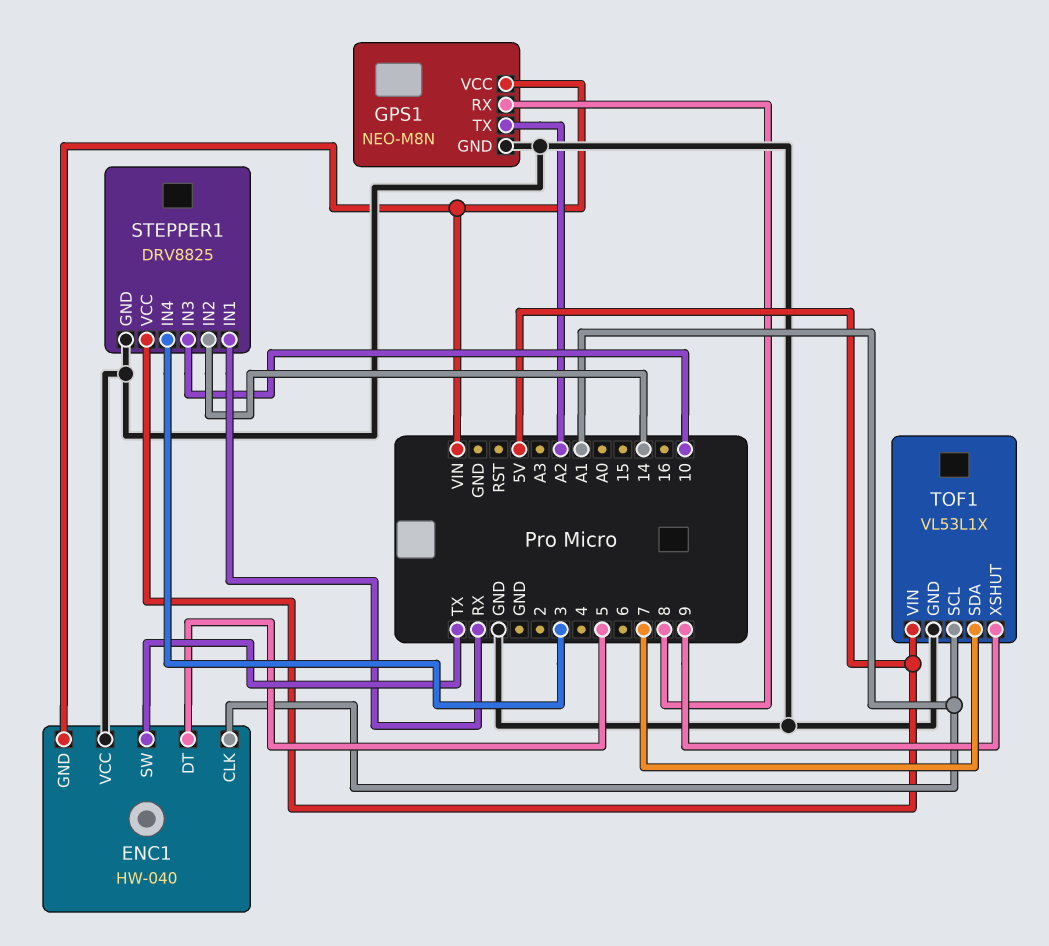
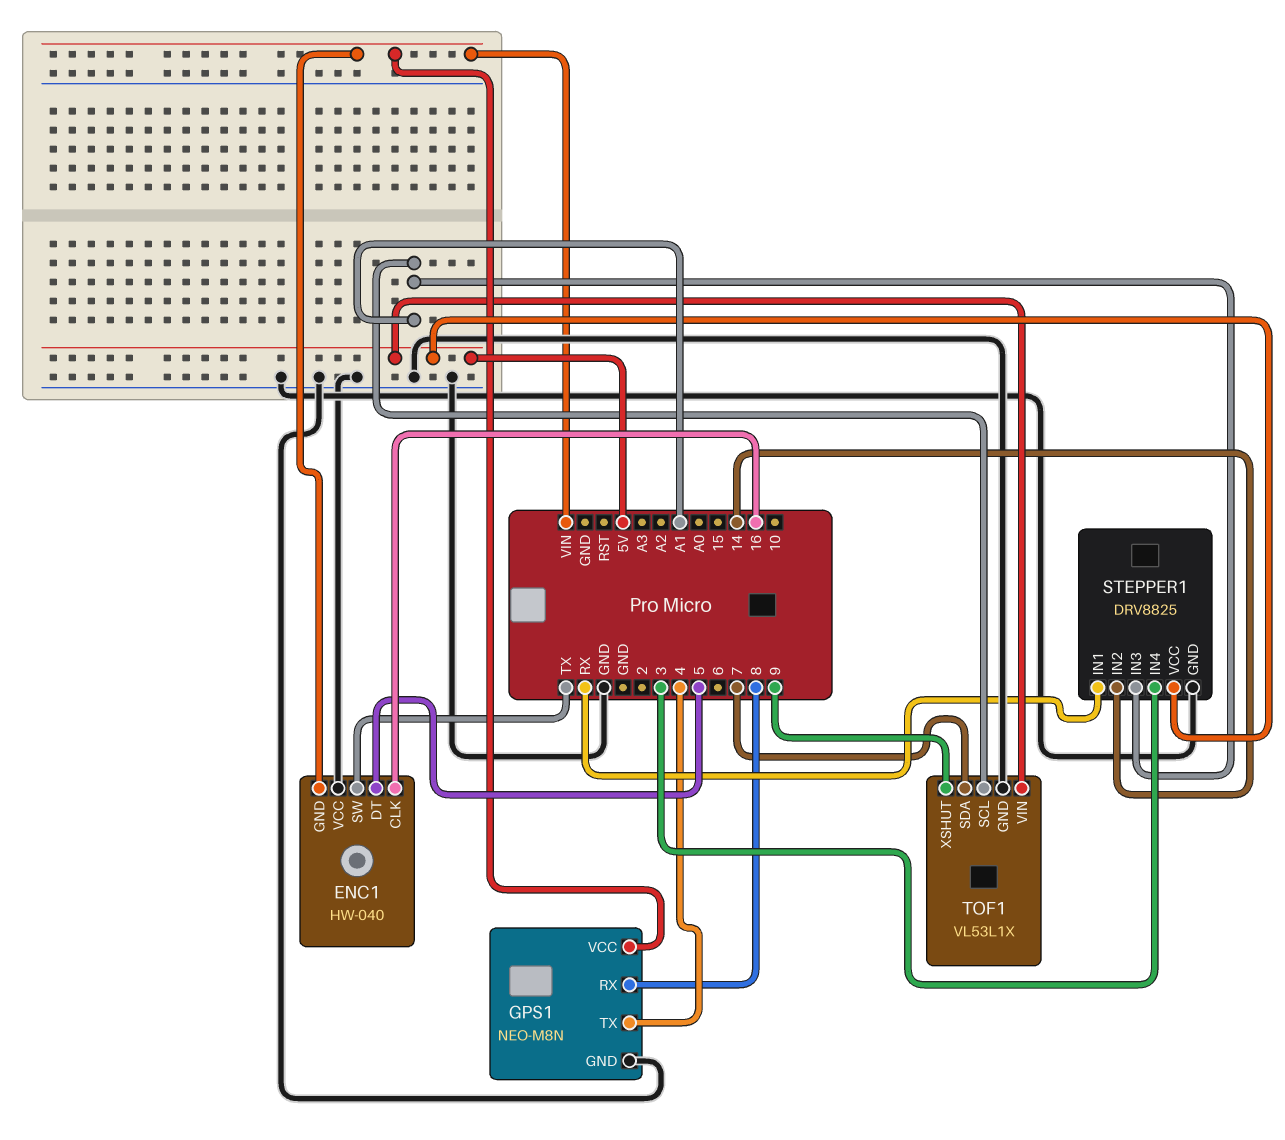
ENC1 pin CLK: A1 -> 16
GPS1 pin TX: A2 -> 4
STEPPER1 pin IN3: 10 -> A1

